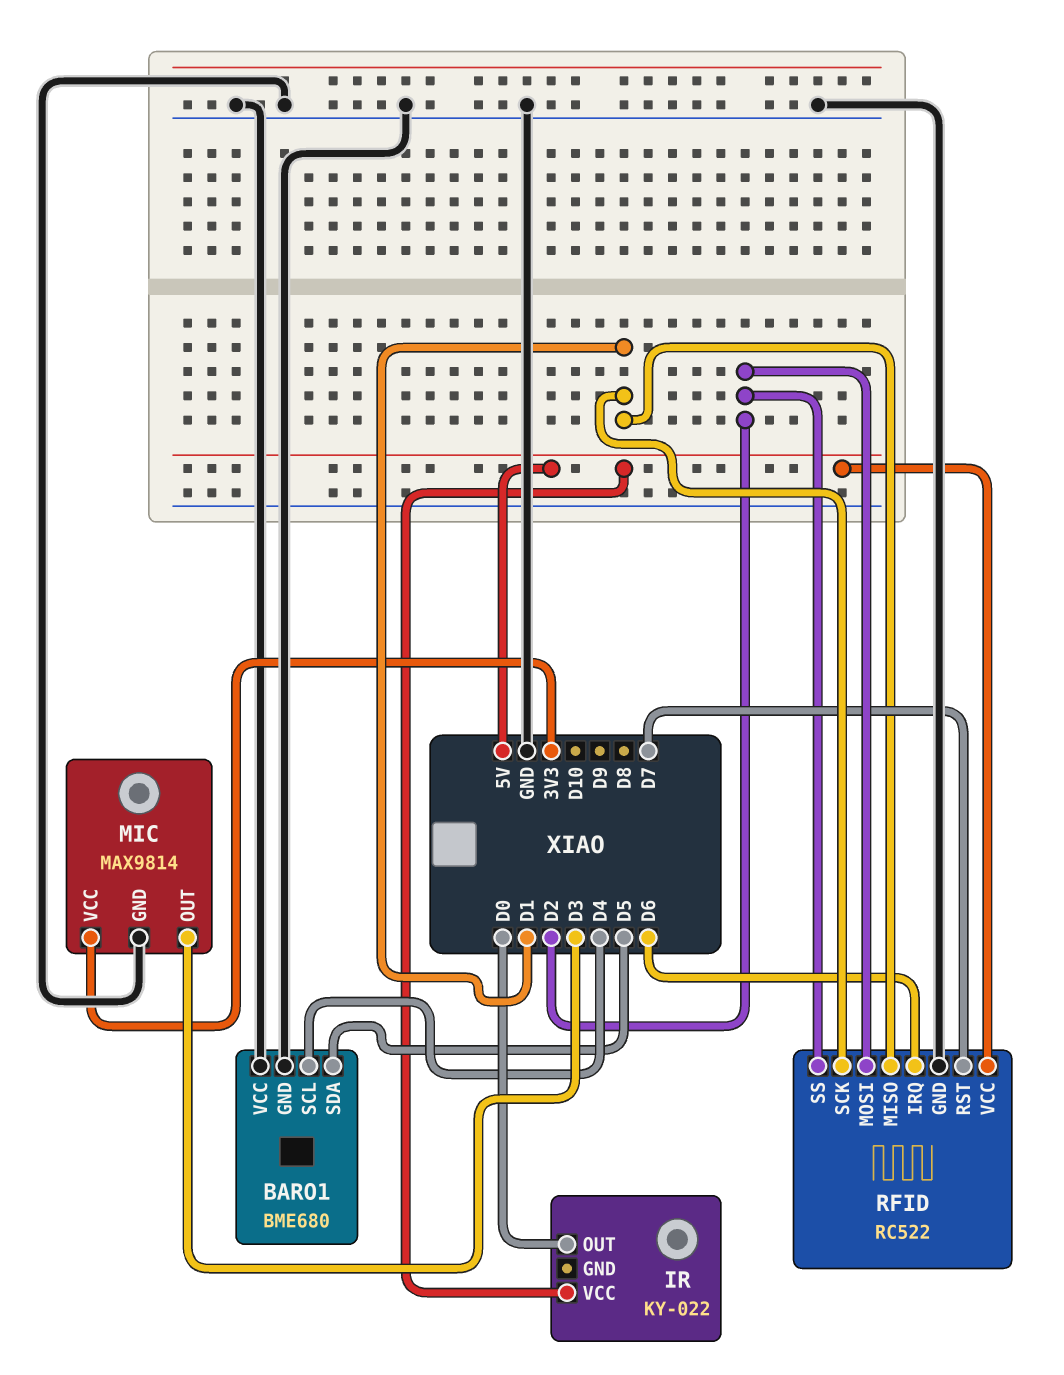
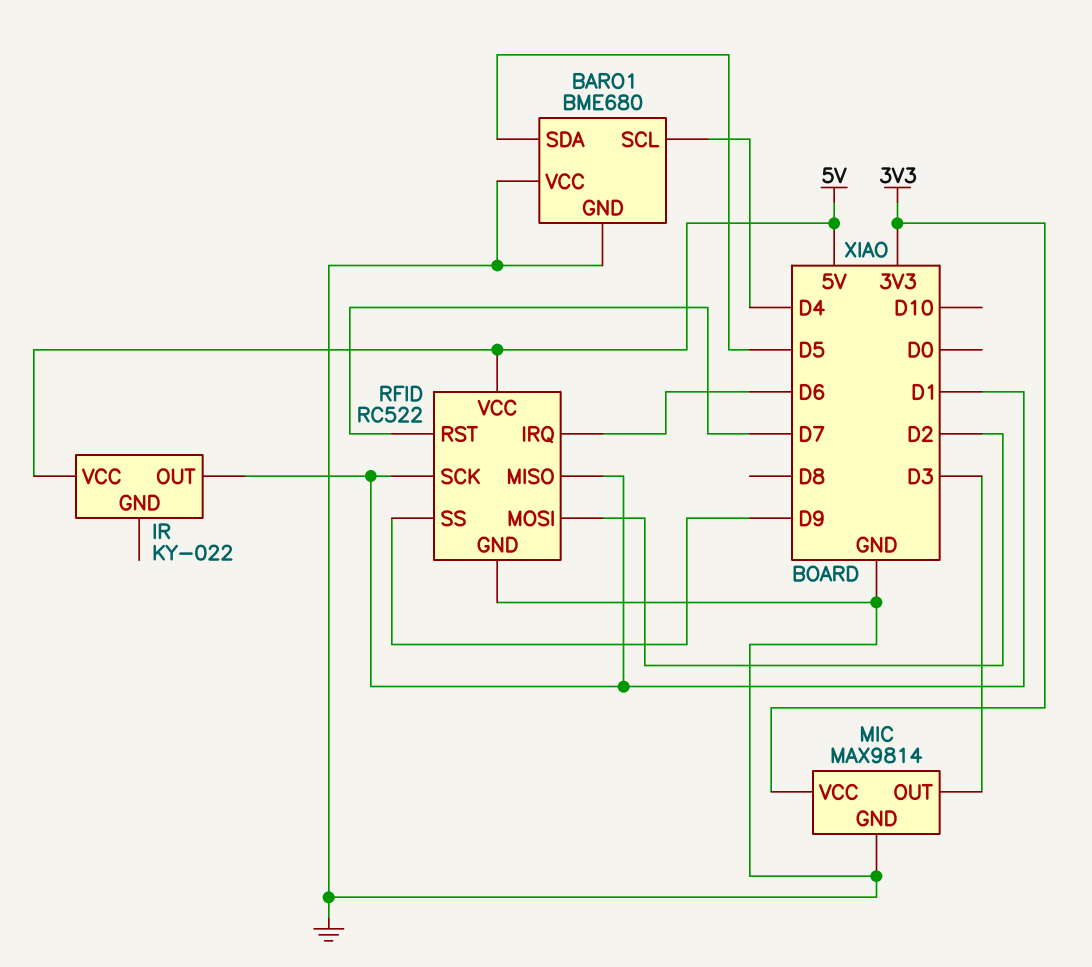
IR pin OUT: D0 -> D1
RFID pin SS: D2 -> D9

